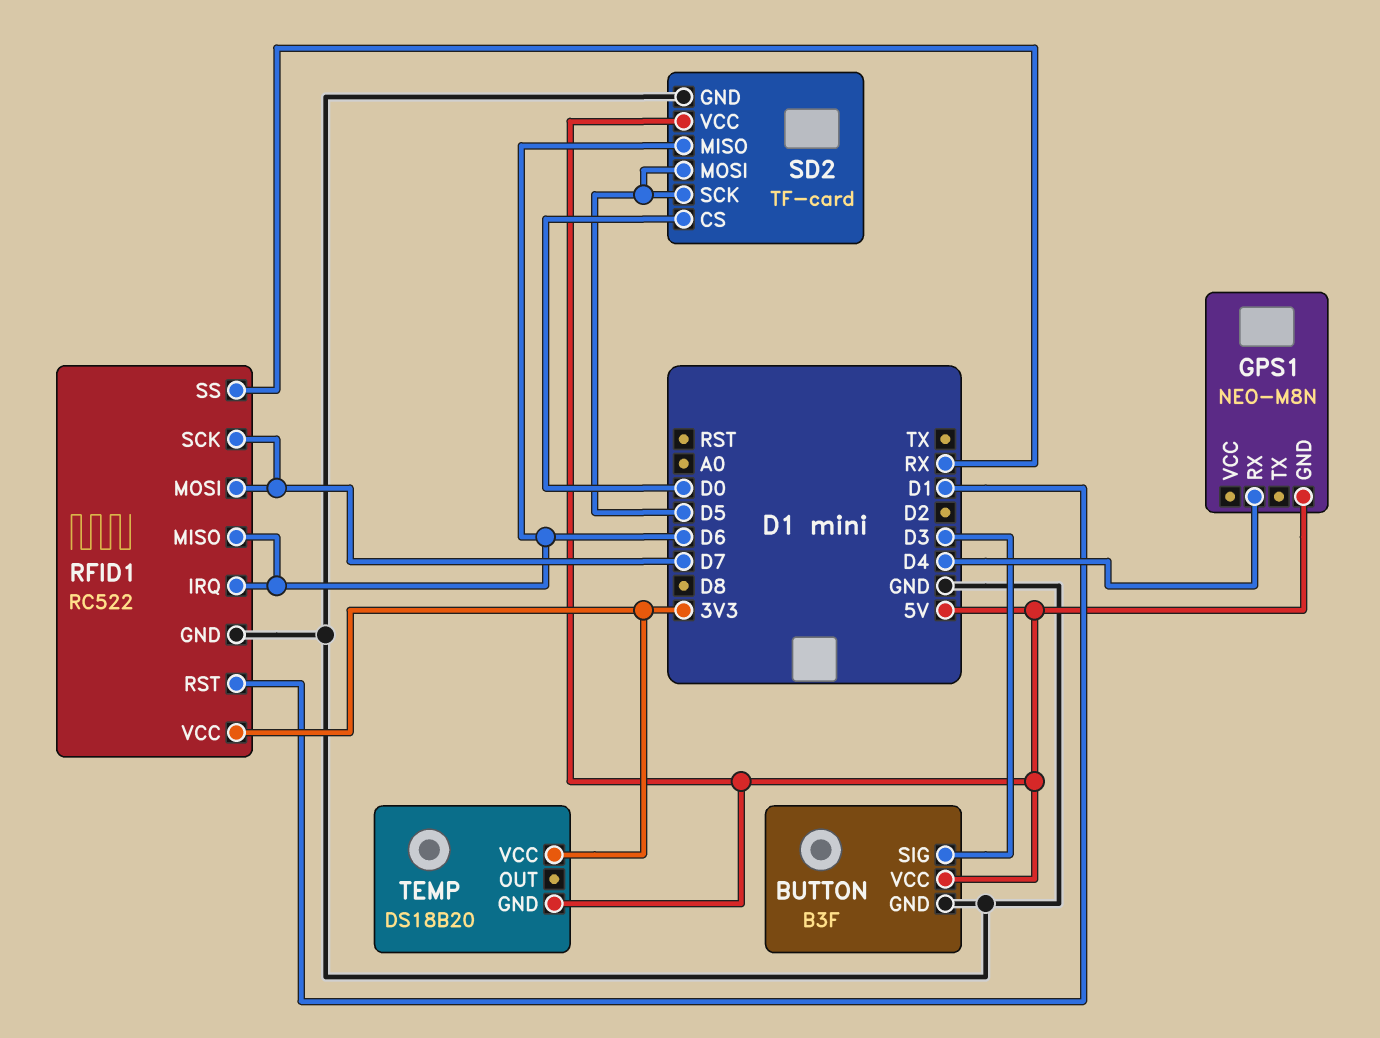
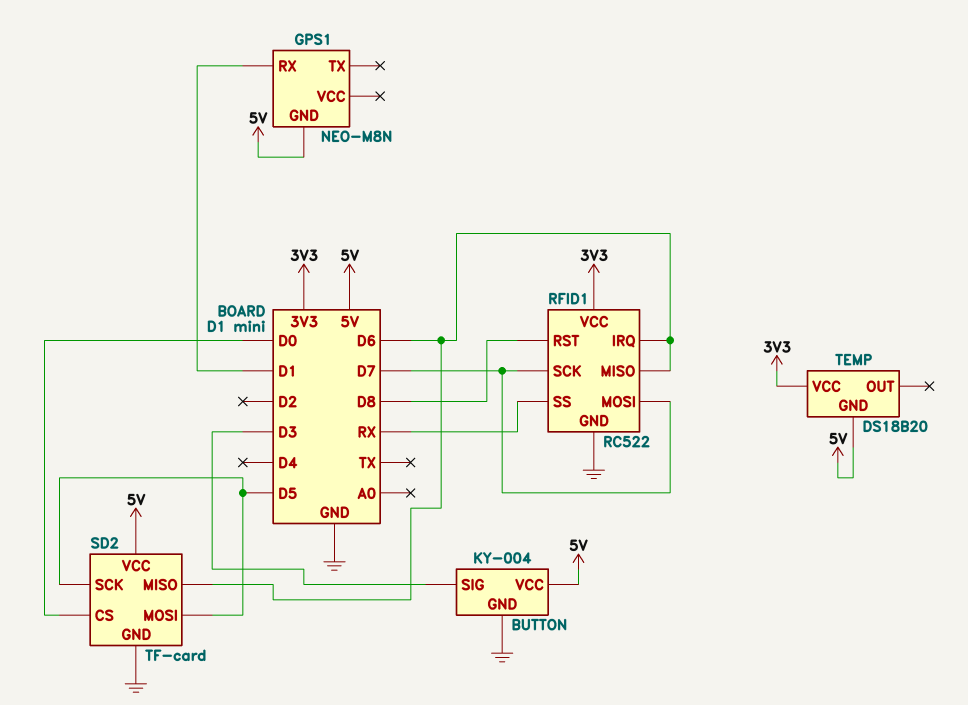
BUTTON: B3F -> KY-004
GPS1 pin RX: D4 -> D1
RFID1 pin RST: D1 -> D8

